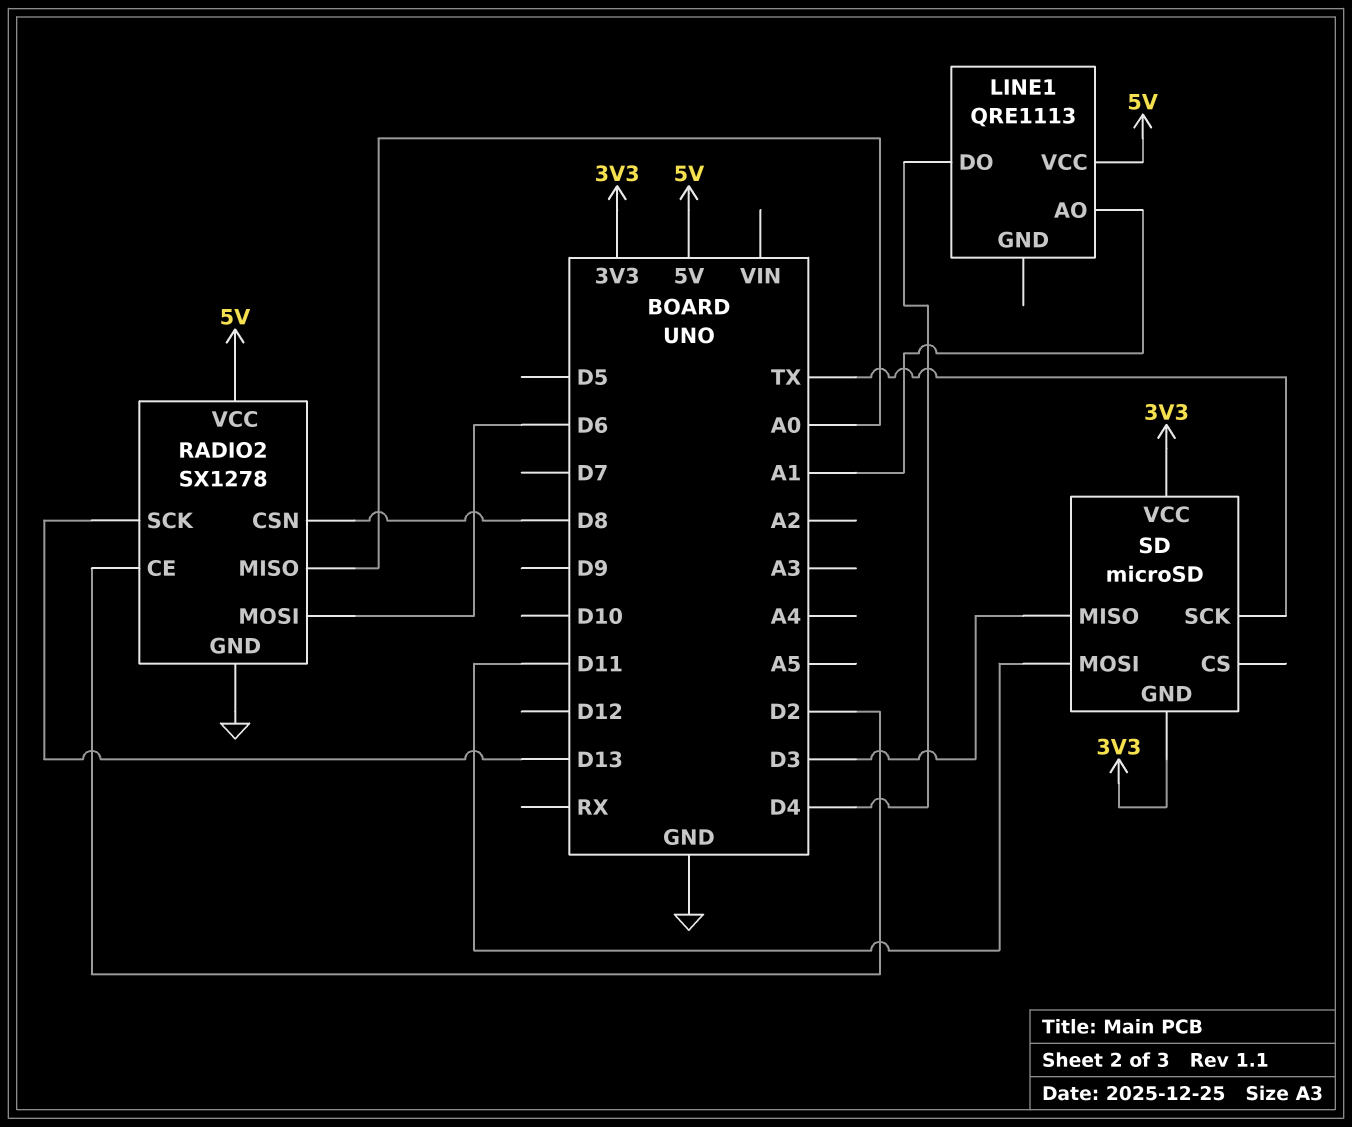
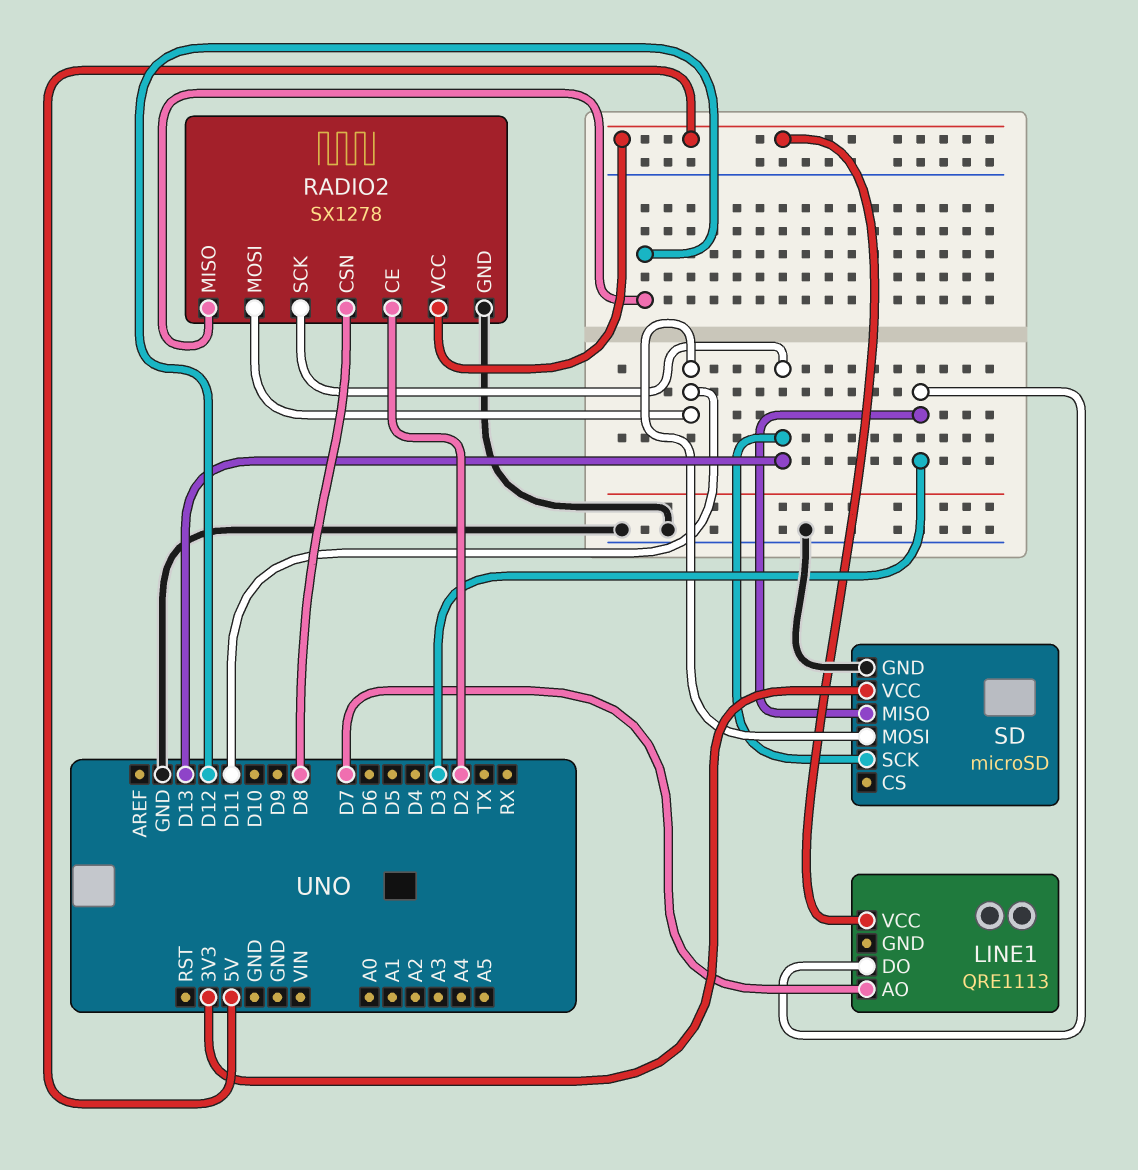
LINE1 pin AO: A1 -> D7
LINE1 pin DO: D4 -> D3
RADIO2 pin MISO: A0 -> D12
RADIO2 pin MOSI: D6 -> D11
SD pin GND: 3V3 -> GND
SD pin SCK: TX -> D13

